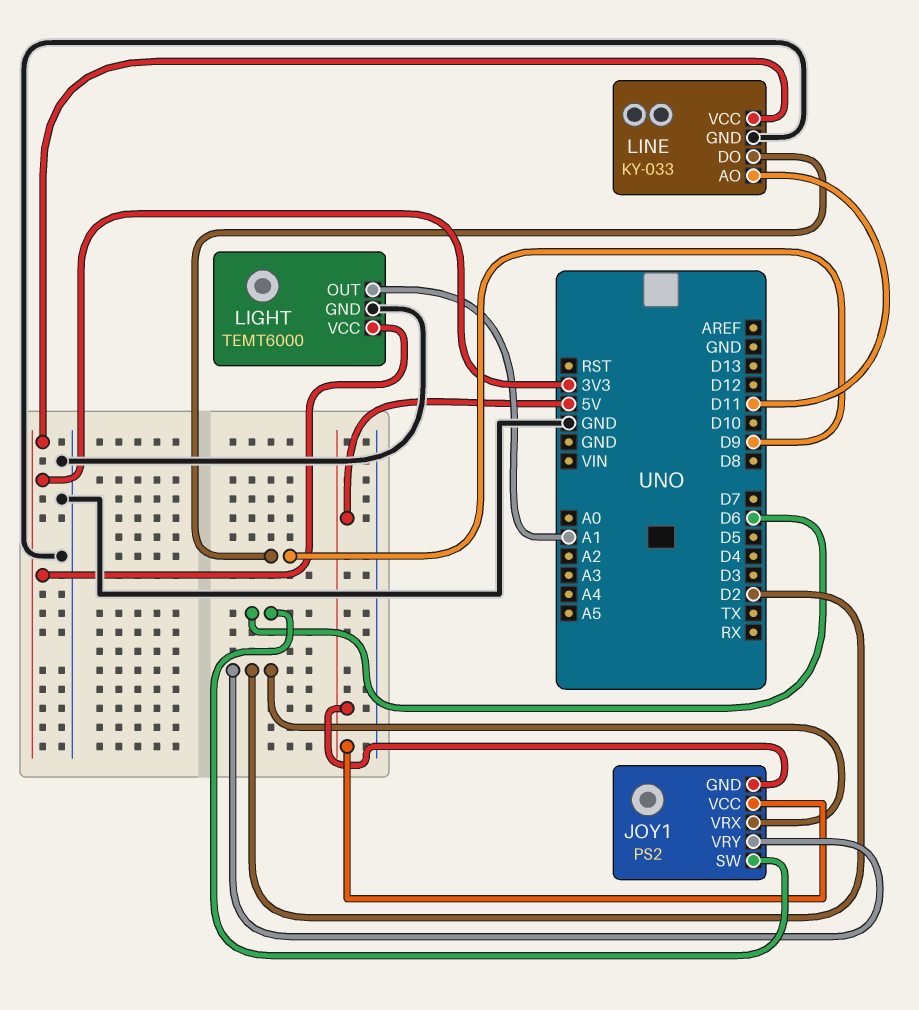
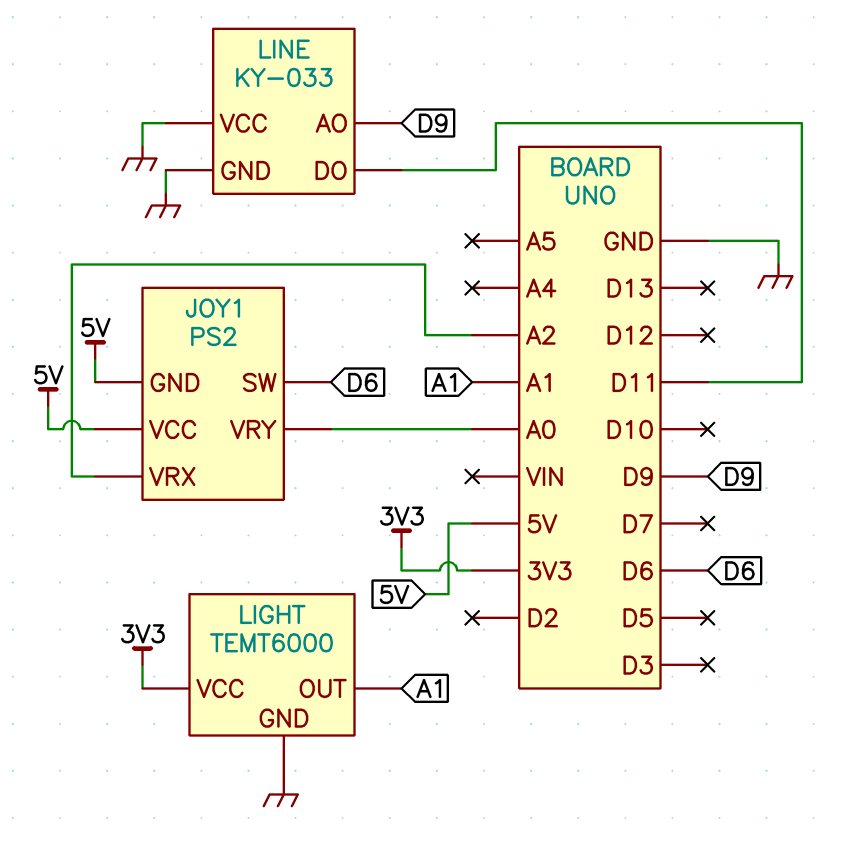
JOY1 pin VRX: D2 -> A2
JOY1 pin VRY: D2 -> A0
LINE pin AO: D11 -> D9
LINE pin DO: D9 -> D11
LINE pin VCC: 3V3 -> GND

